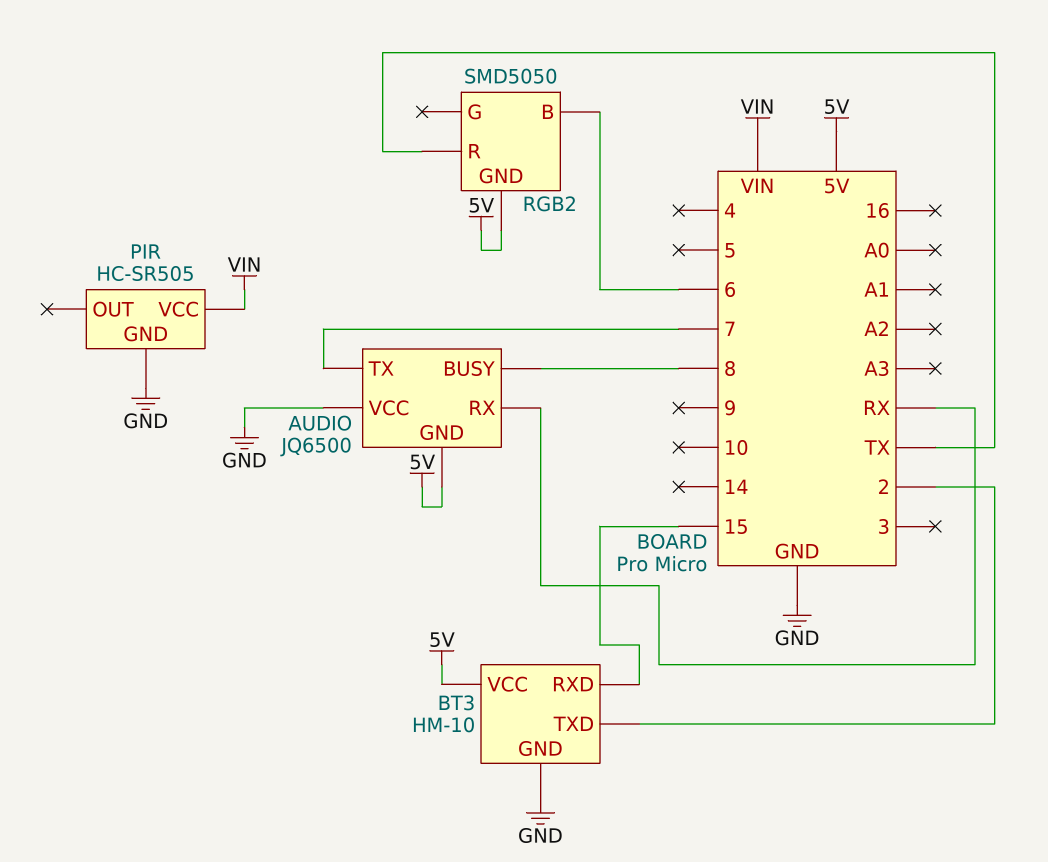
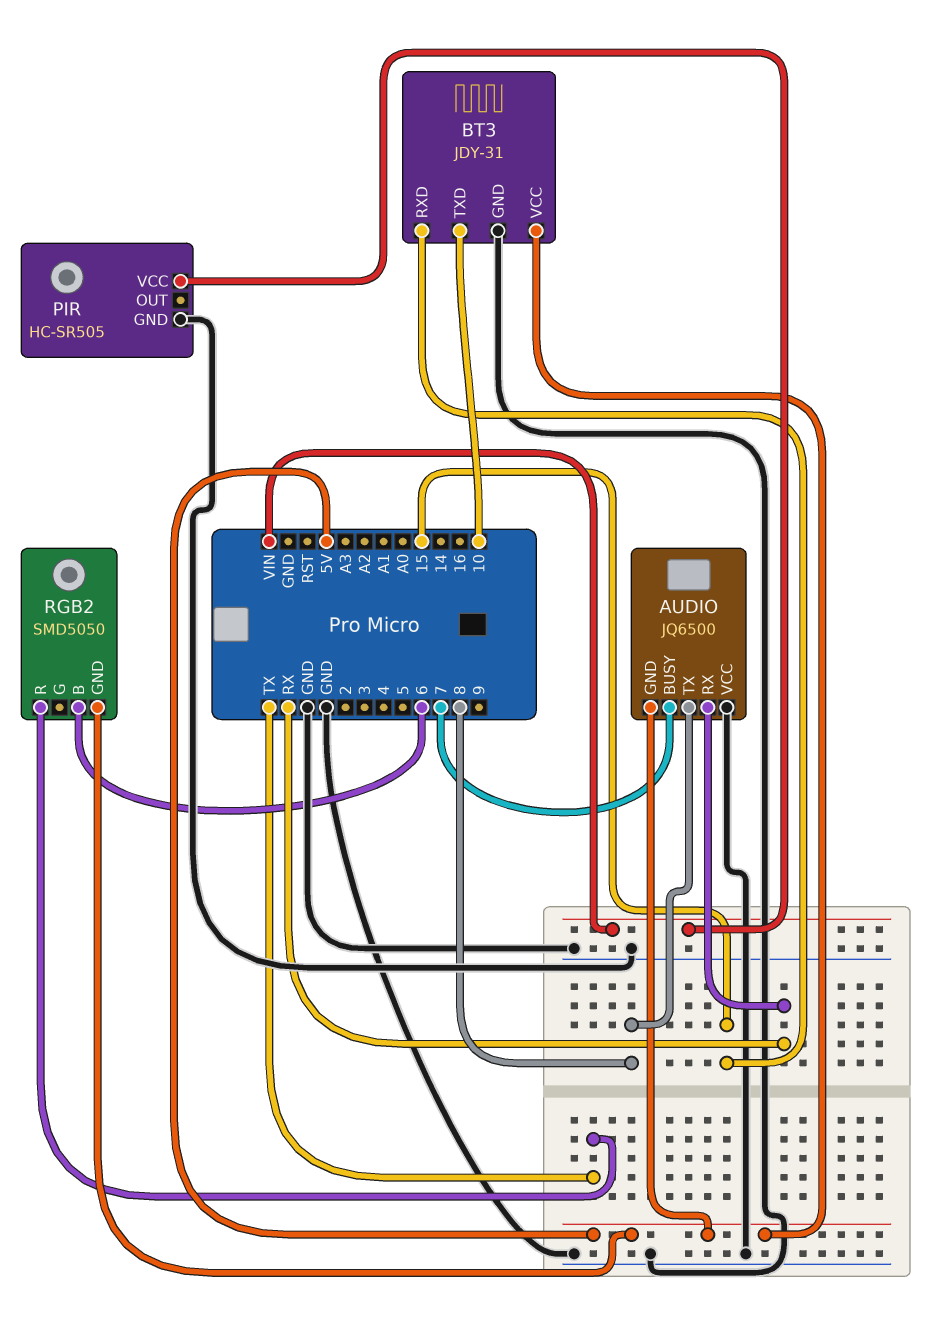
AUDIO pin BUSY: 8 -> 7
AUDIO pin TX: 7 -> 8
BT3: HM-10 -> JDY-31
BT3 pin TXD: 2 -> 10

